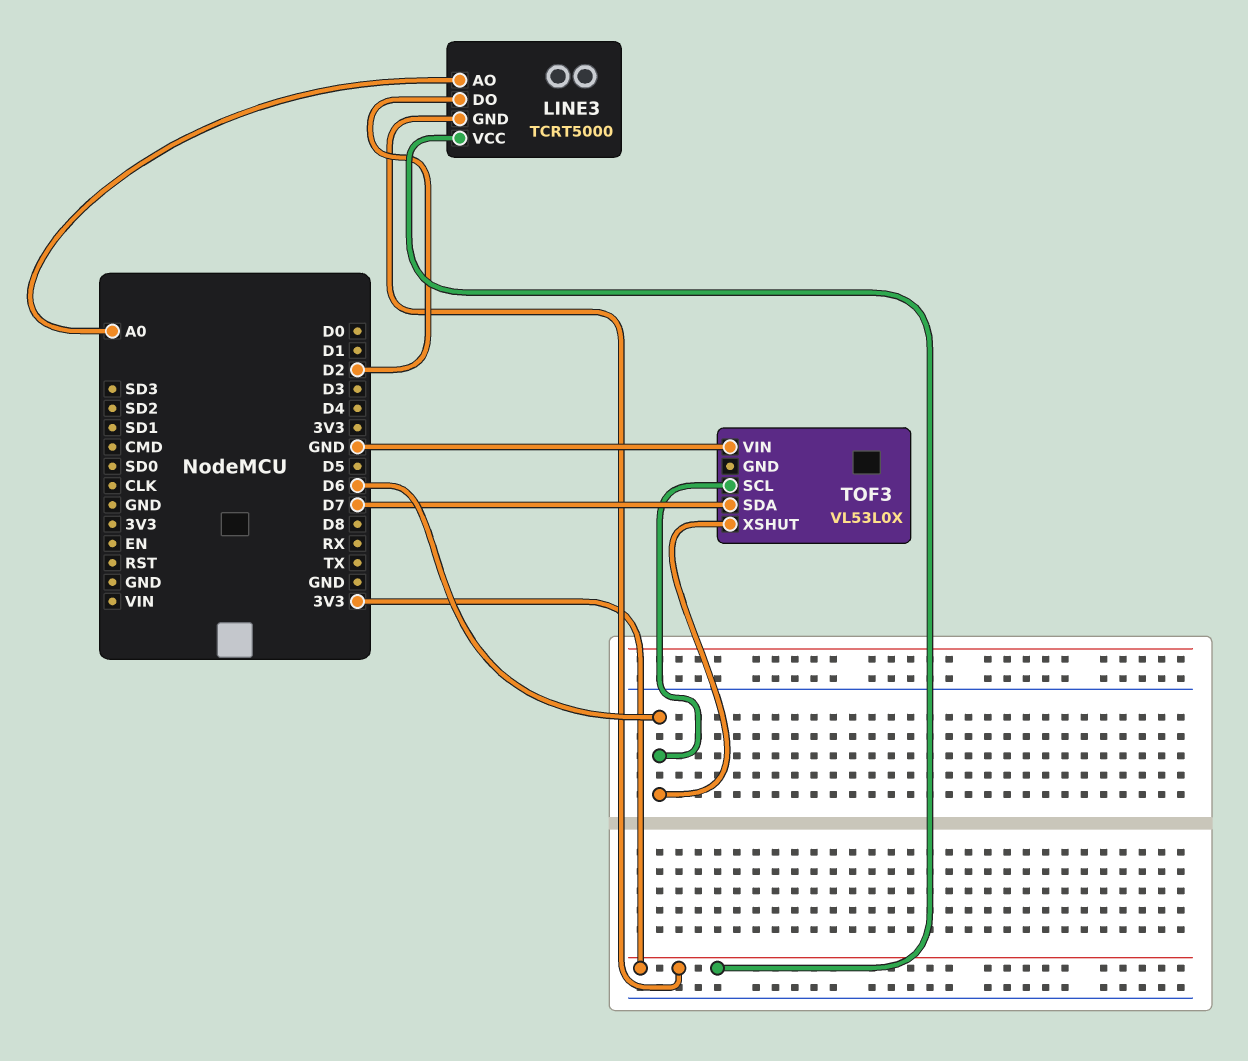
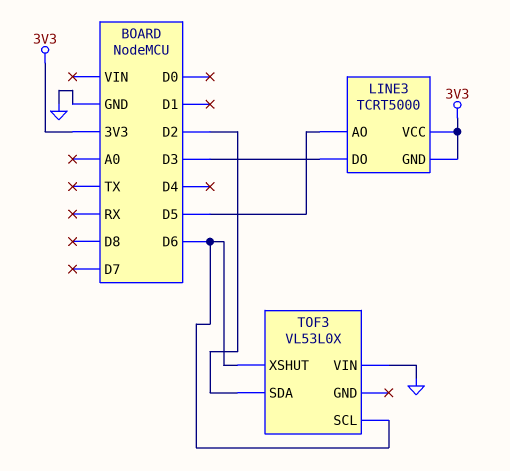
LINE3 pin AO: A0 -> D5
LINE3 pin DO: D2 -> D3
TOF3 pin SDA: D7 -> D2

